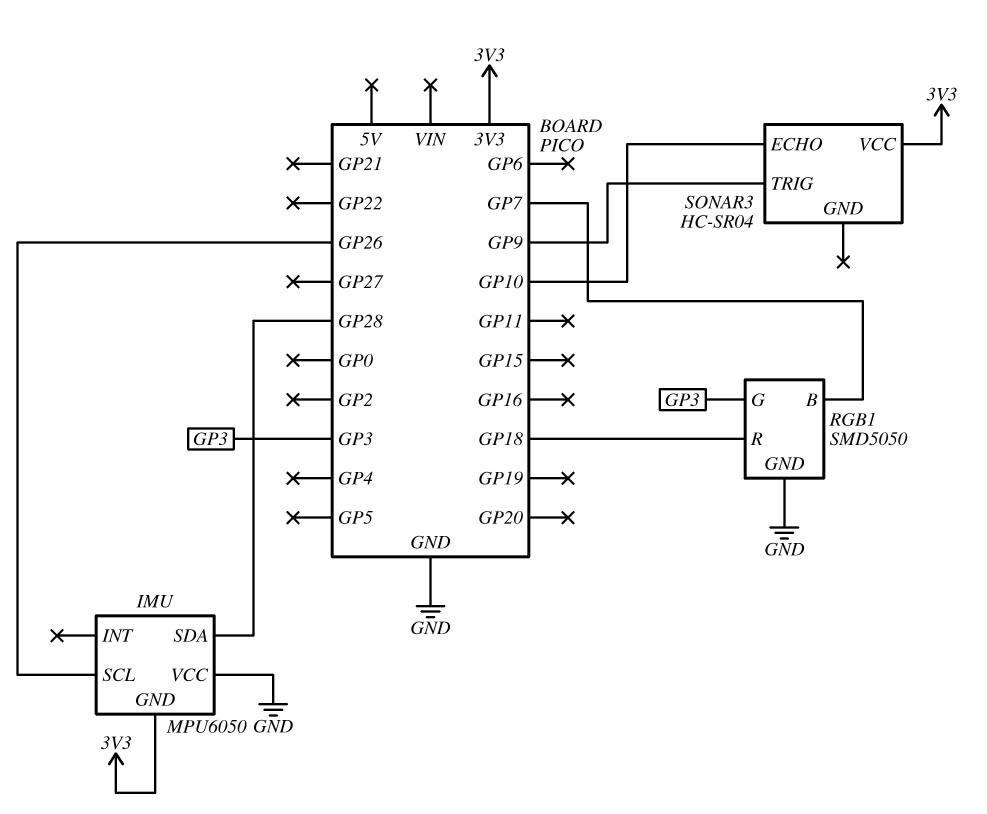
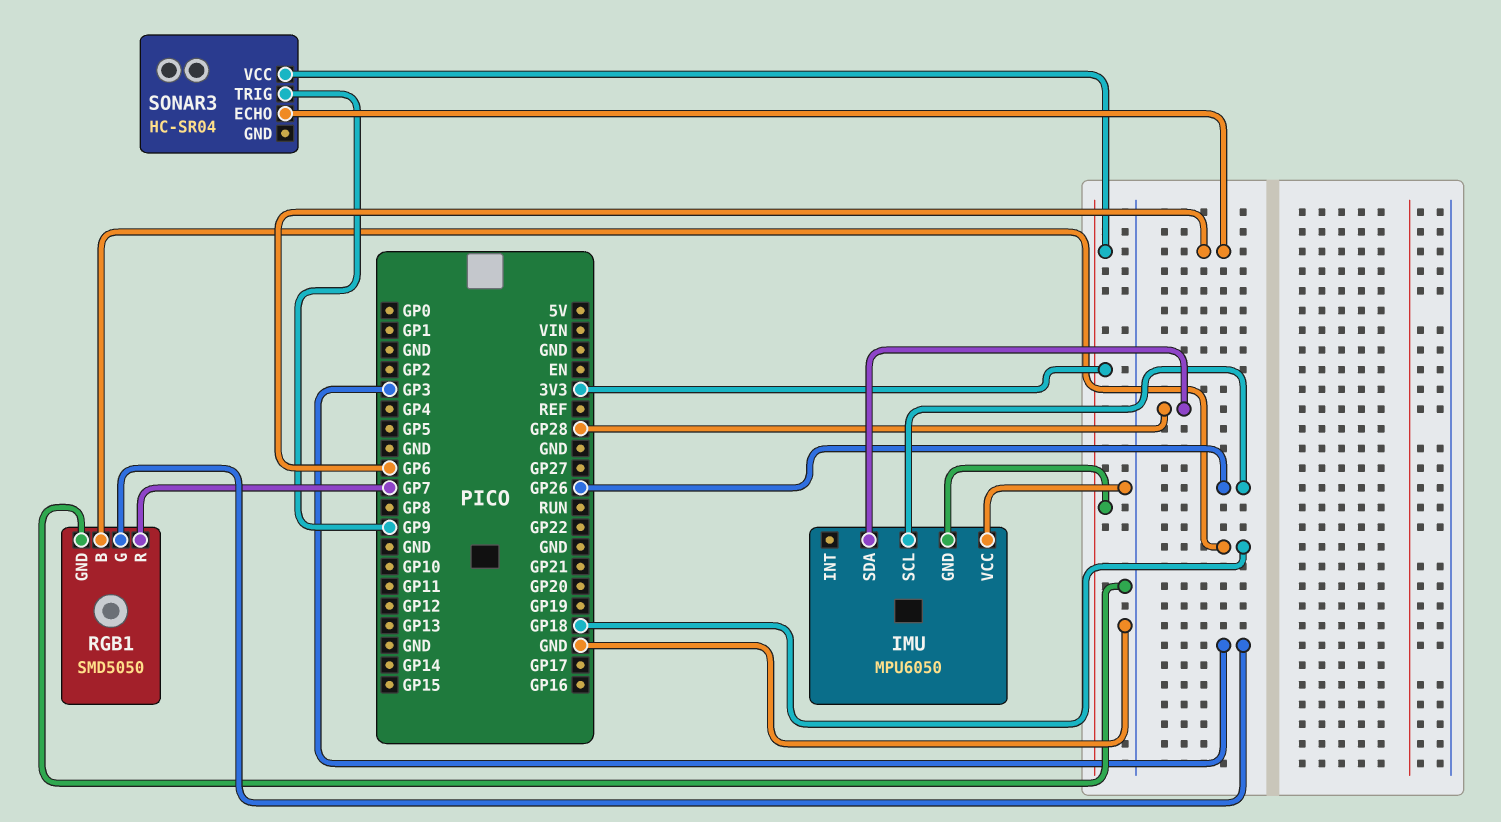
RGB1 pin B: GP7 -> GP18
RGB1 pin R: GP18 -> GP7
SONAR3 pin ECHO: GP10 -> GP6

